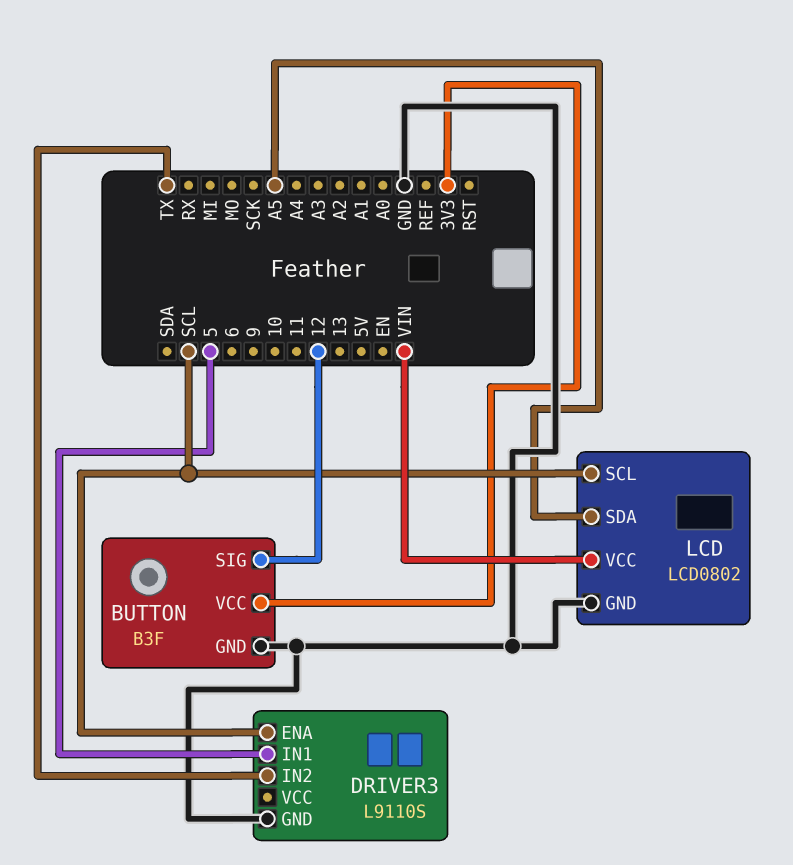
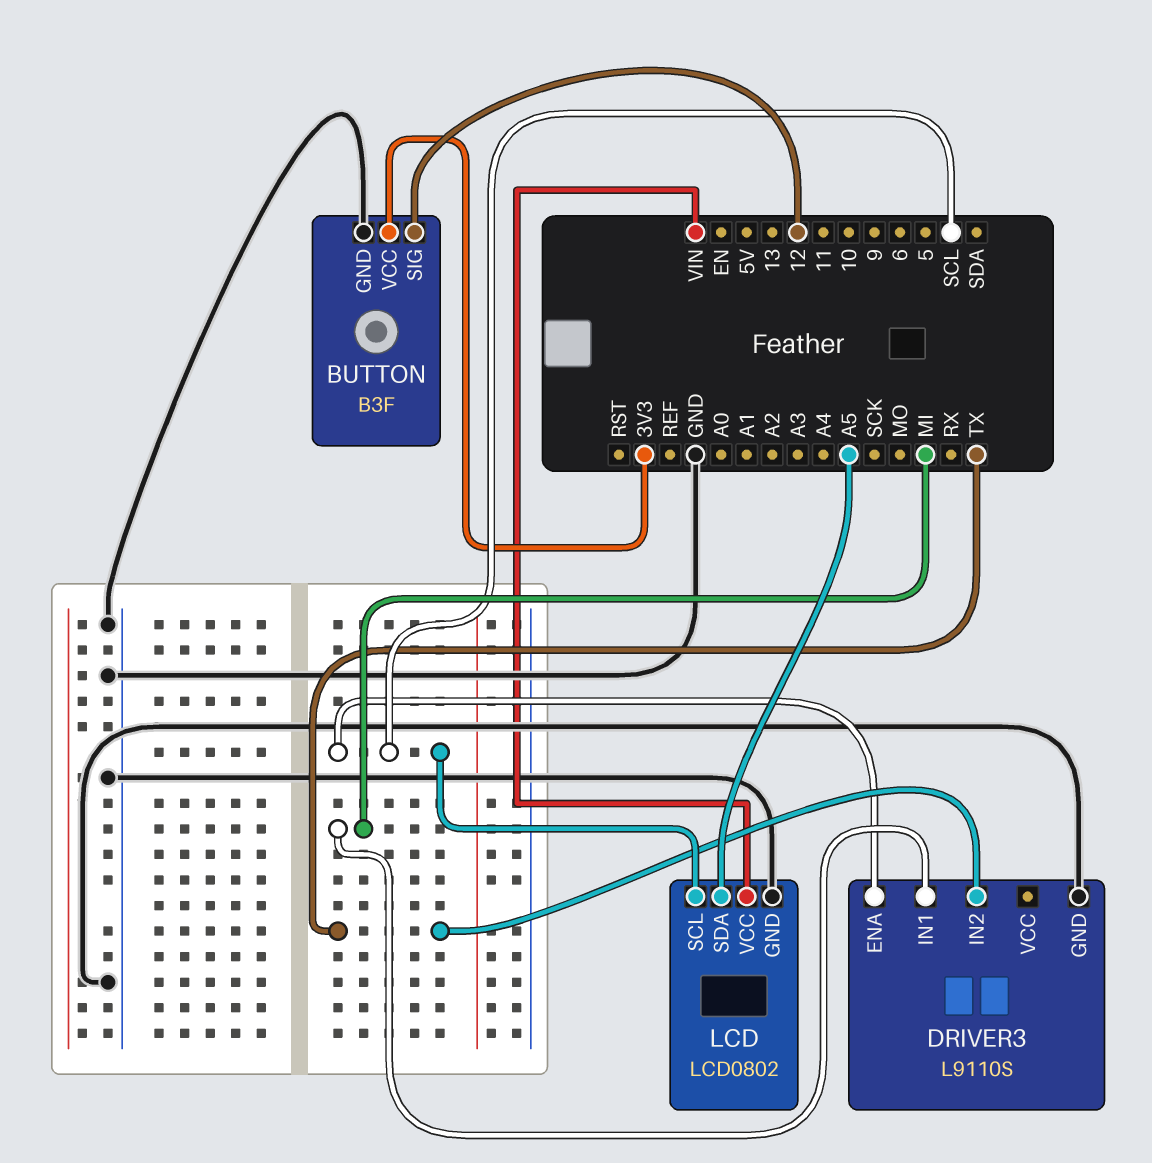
DRIVER3 pin IN1: 5 -> MI

